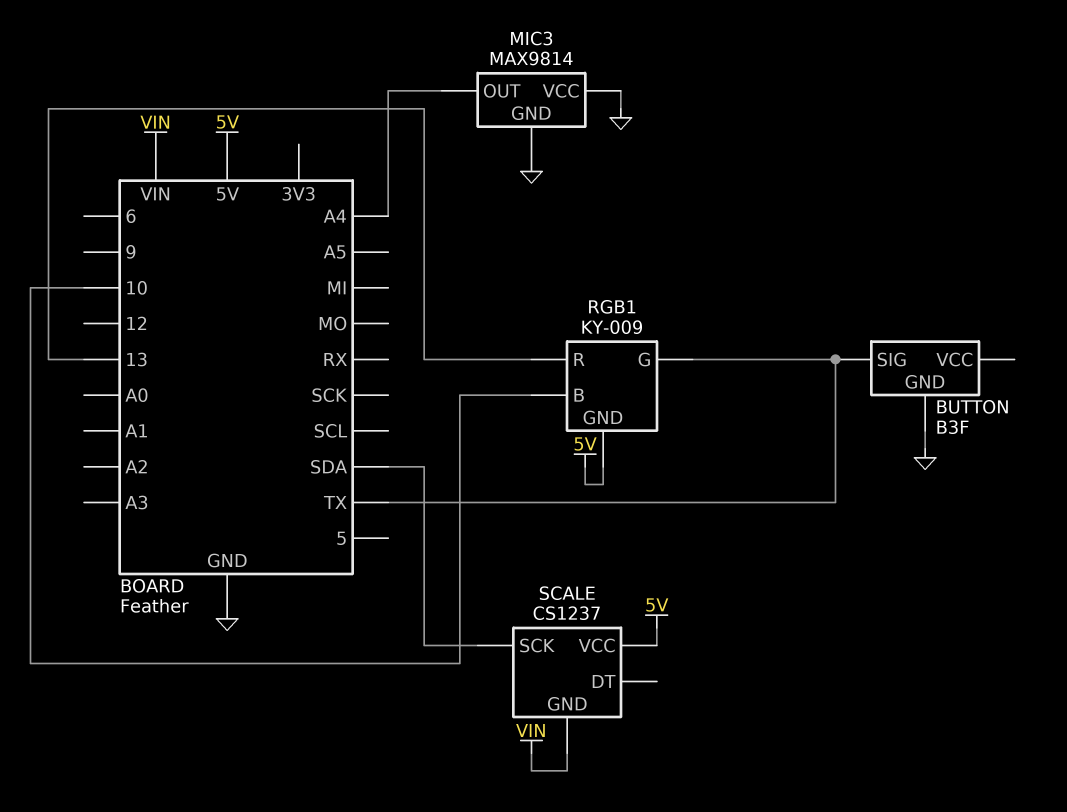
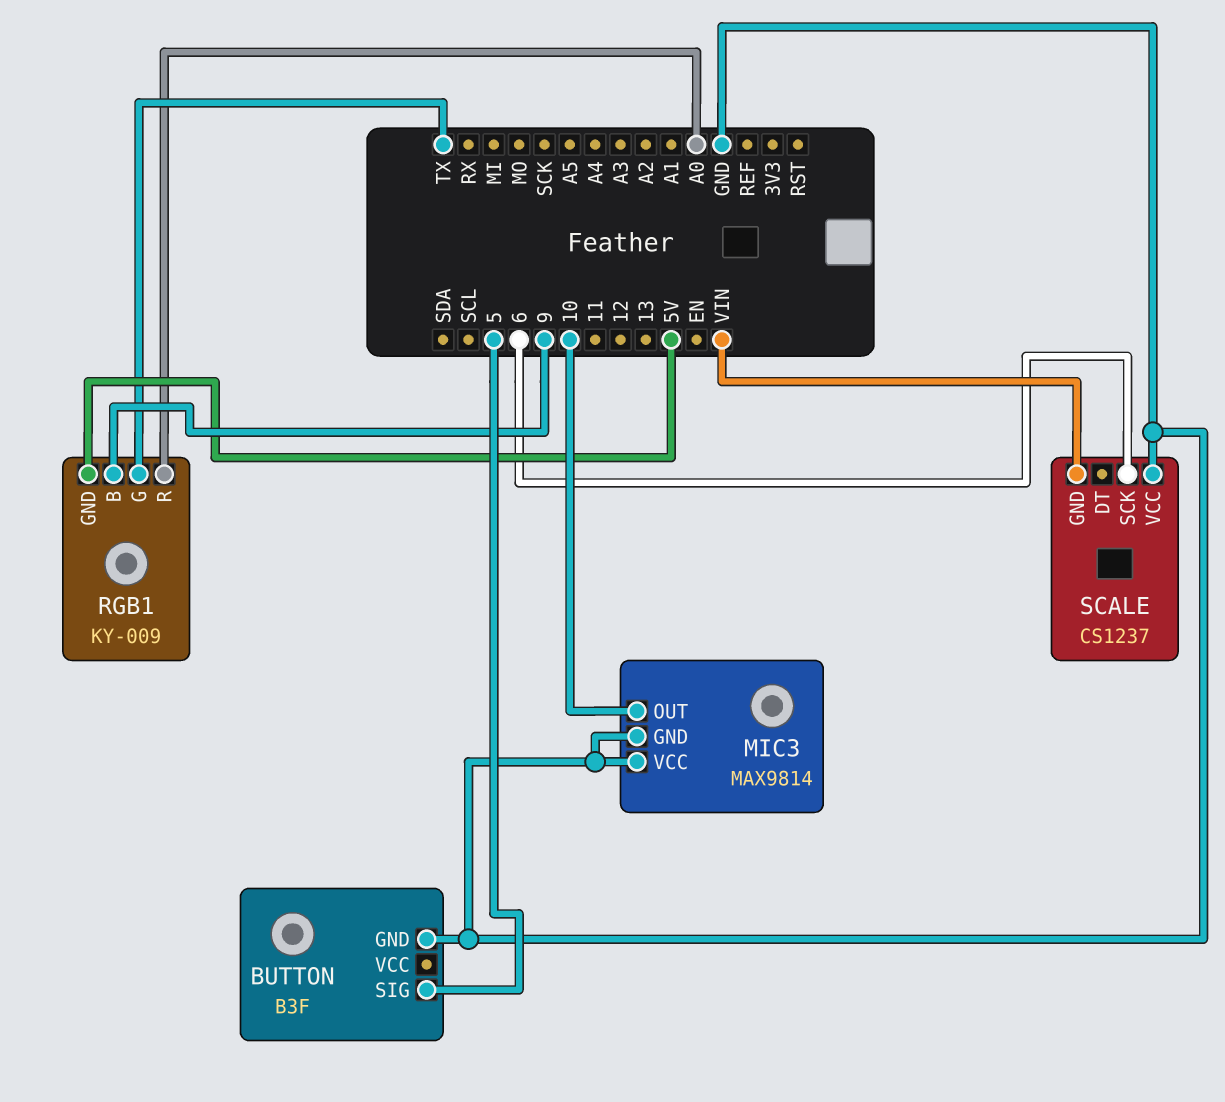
BUTTON pin SIG: TX -> 5
MIC3 pin OUT: A4 -> 10
RGB1 pin B: 10 -> 9
RGB1 pin R: 13 -> A0
SCALE pin SCK: SDA -> 6
SCALE pin VCC: 5V -> GND

